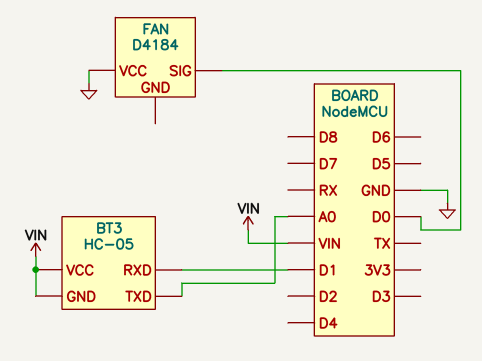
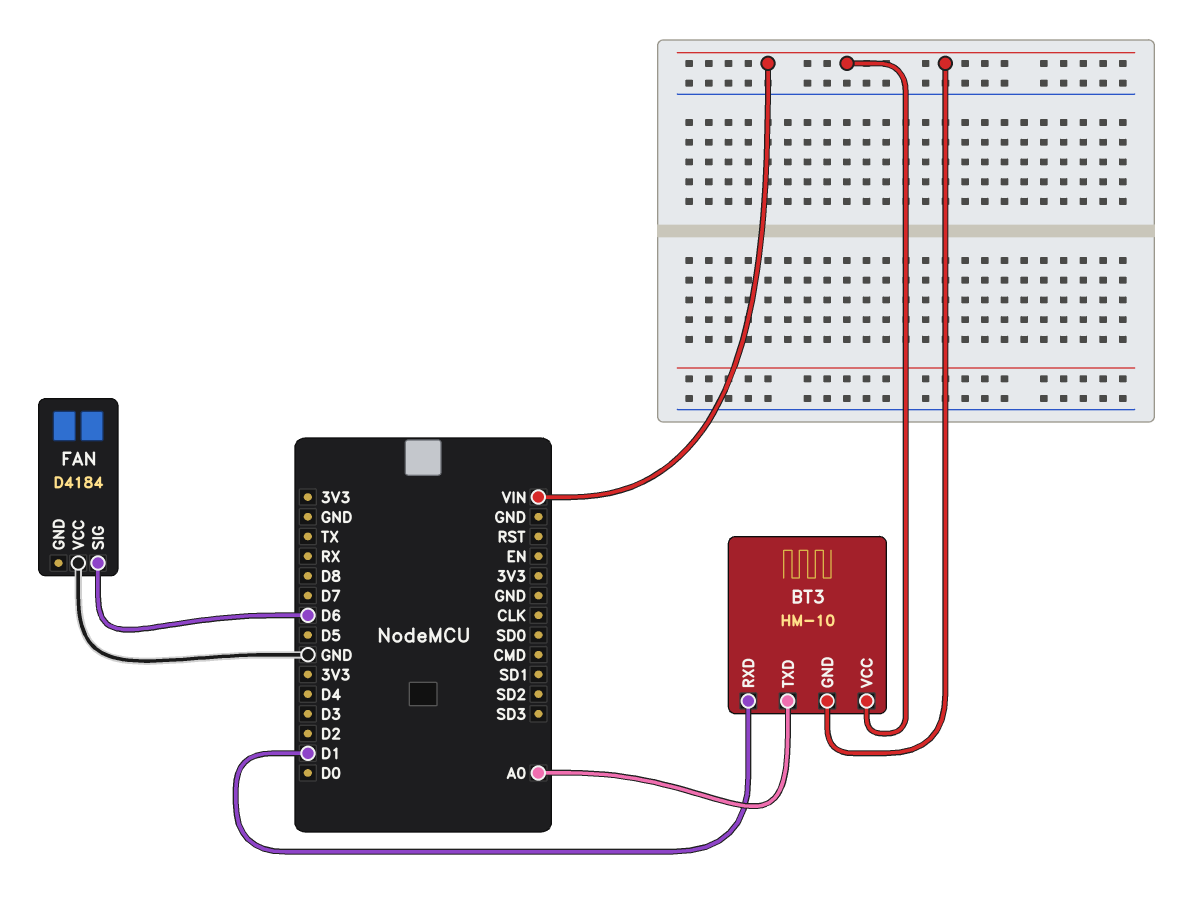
BT3: HC-05 -> HM-10
FAN pin SIG: D0 -> D6

